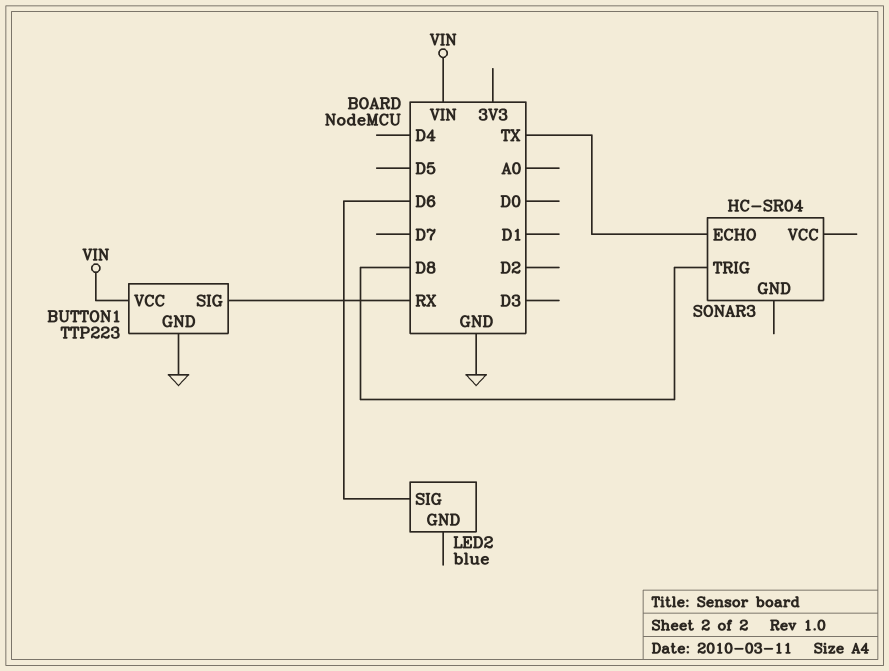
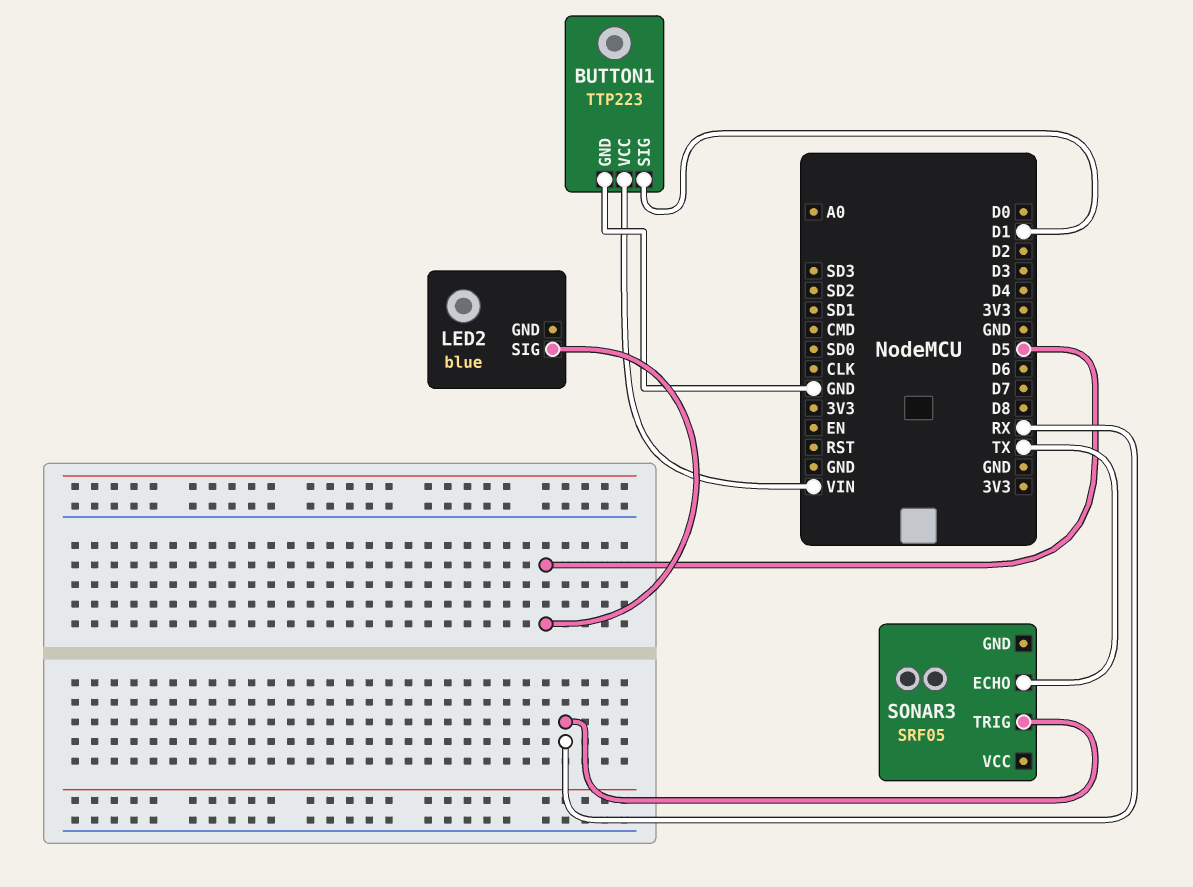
BUTTON1 pin SIG: RX -> D1
LED2 pin SIG: D6 -> D5
SONAR3: HC-SR04 -> SRF05
SONAR3 pin TRIG: D8 -> RX

